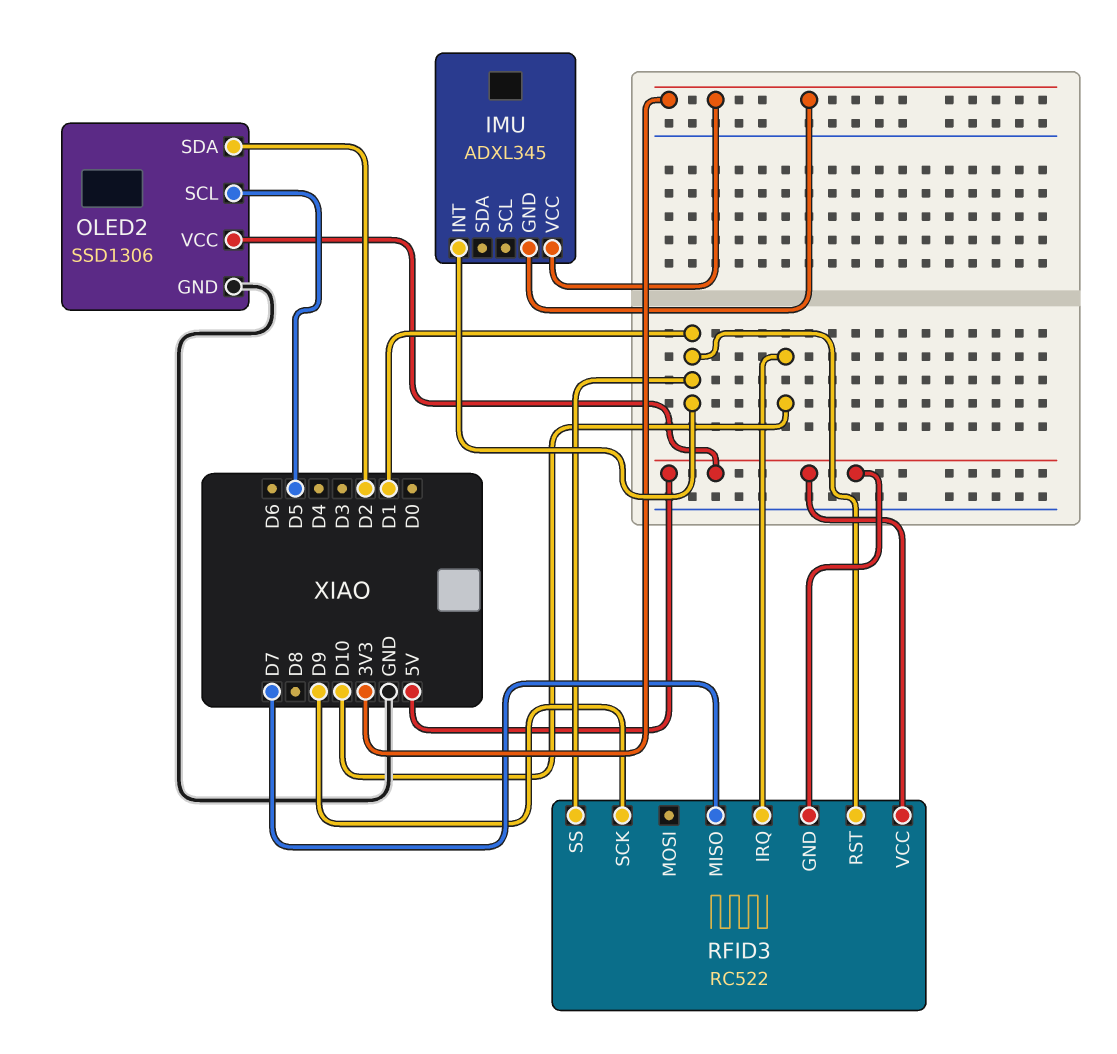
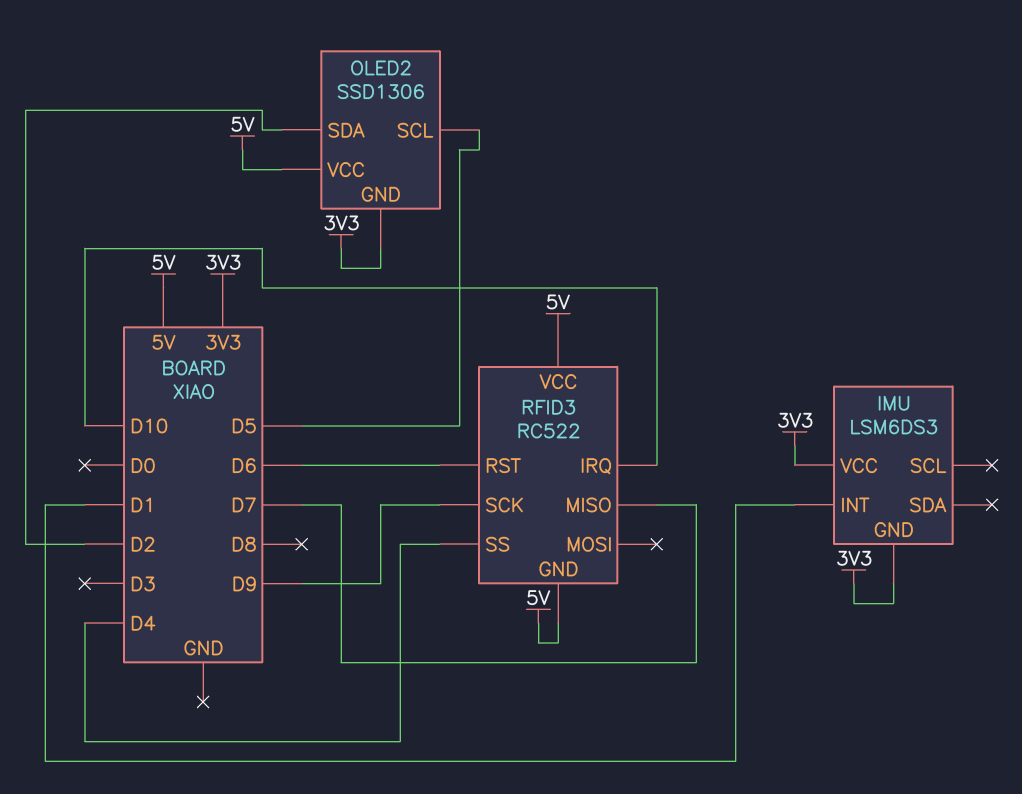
IMU: ADXL345 -> LSM6DS3
OLED2 pin GND: GND -> 3V3
RFID3 pin RST: D1 -> D6
RFID3 pin SS: D1 -> D4

